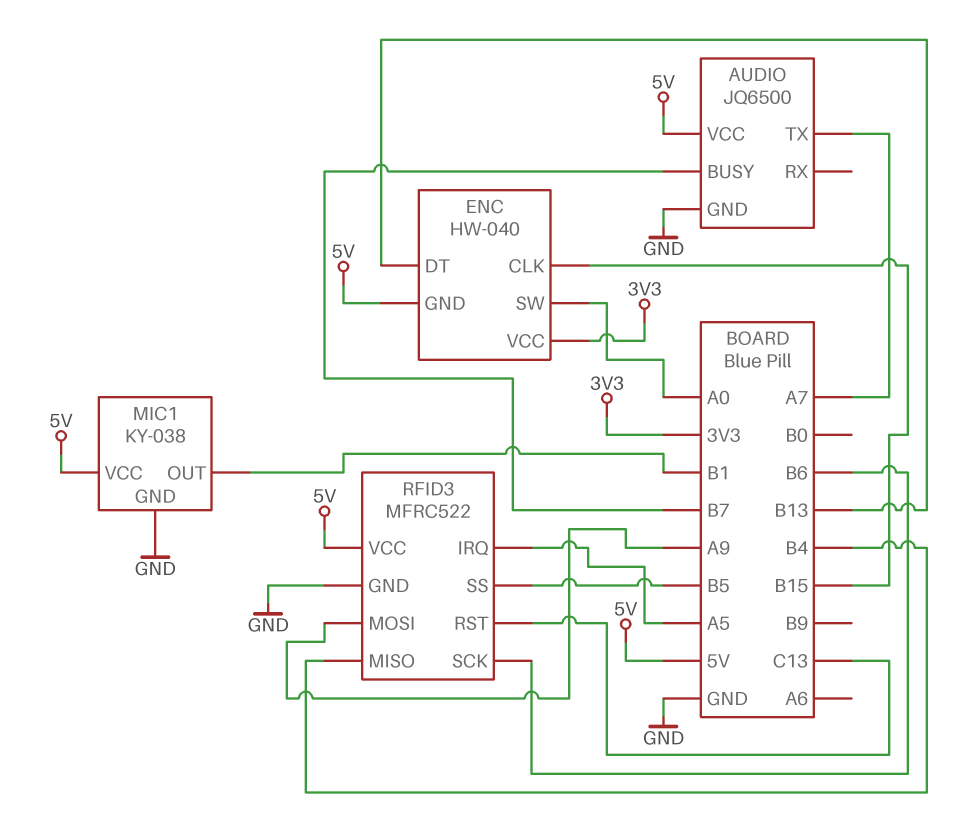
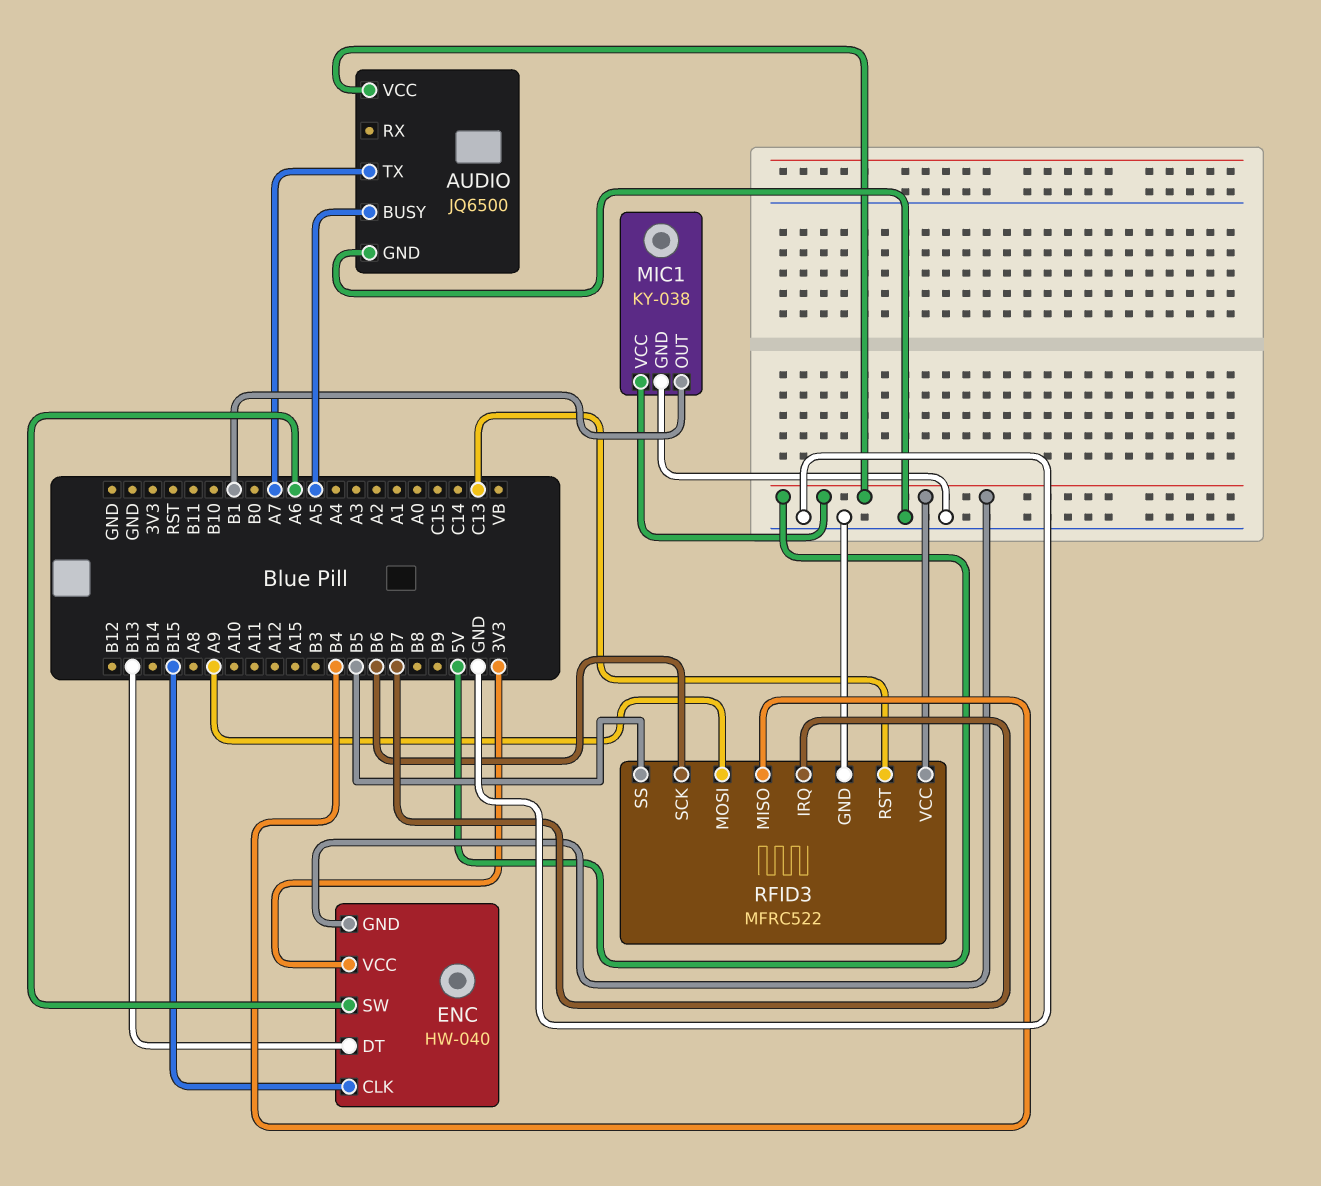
AUDIO pin BUSY: B7 -> A5
ENC pin SW: A0 -> A6
RFID3 pin IRQ: A5 -> B7

